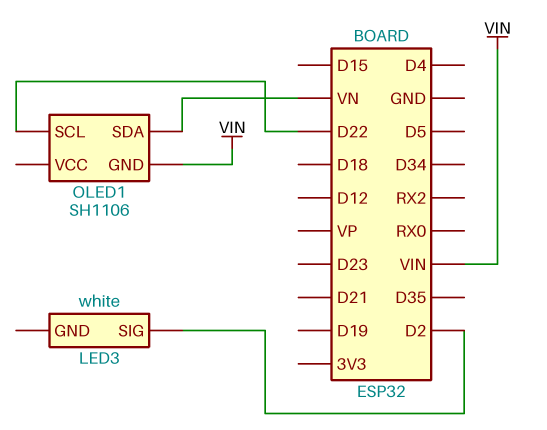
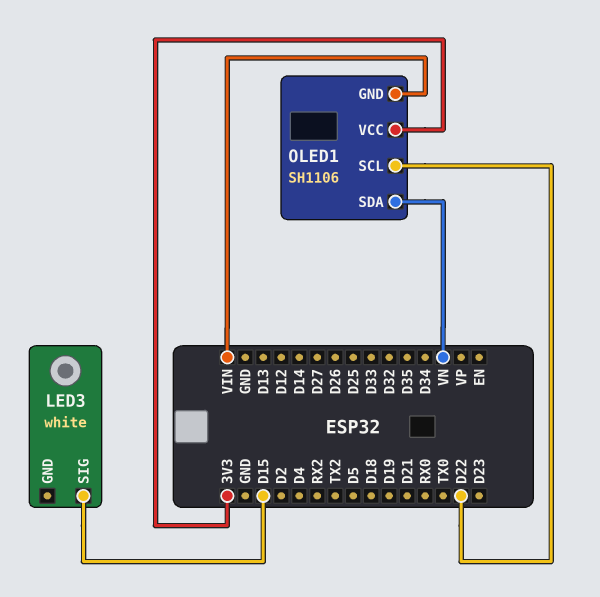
LED3 pin SIG: D2 -> D15
OLED1 pin VCC: none -> 3V3

